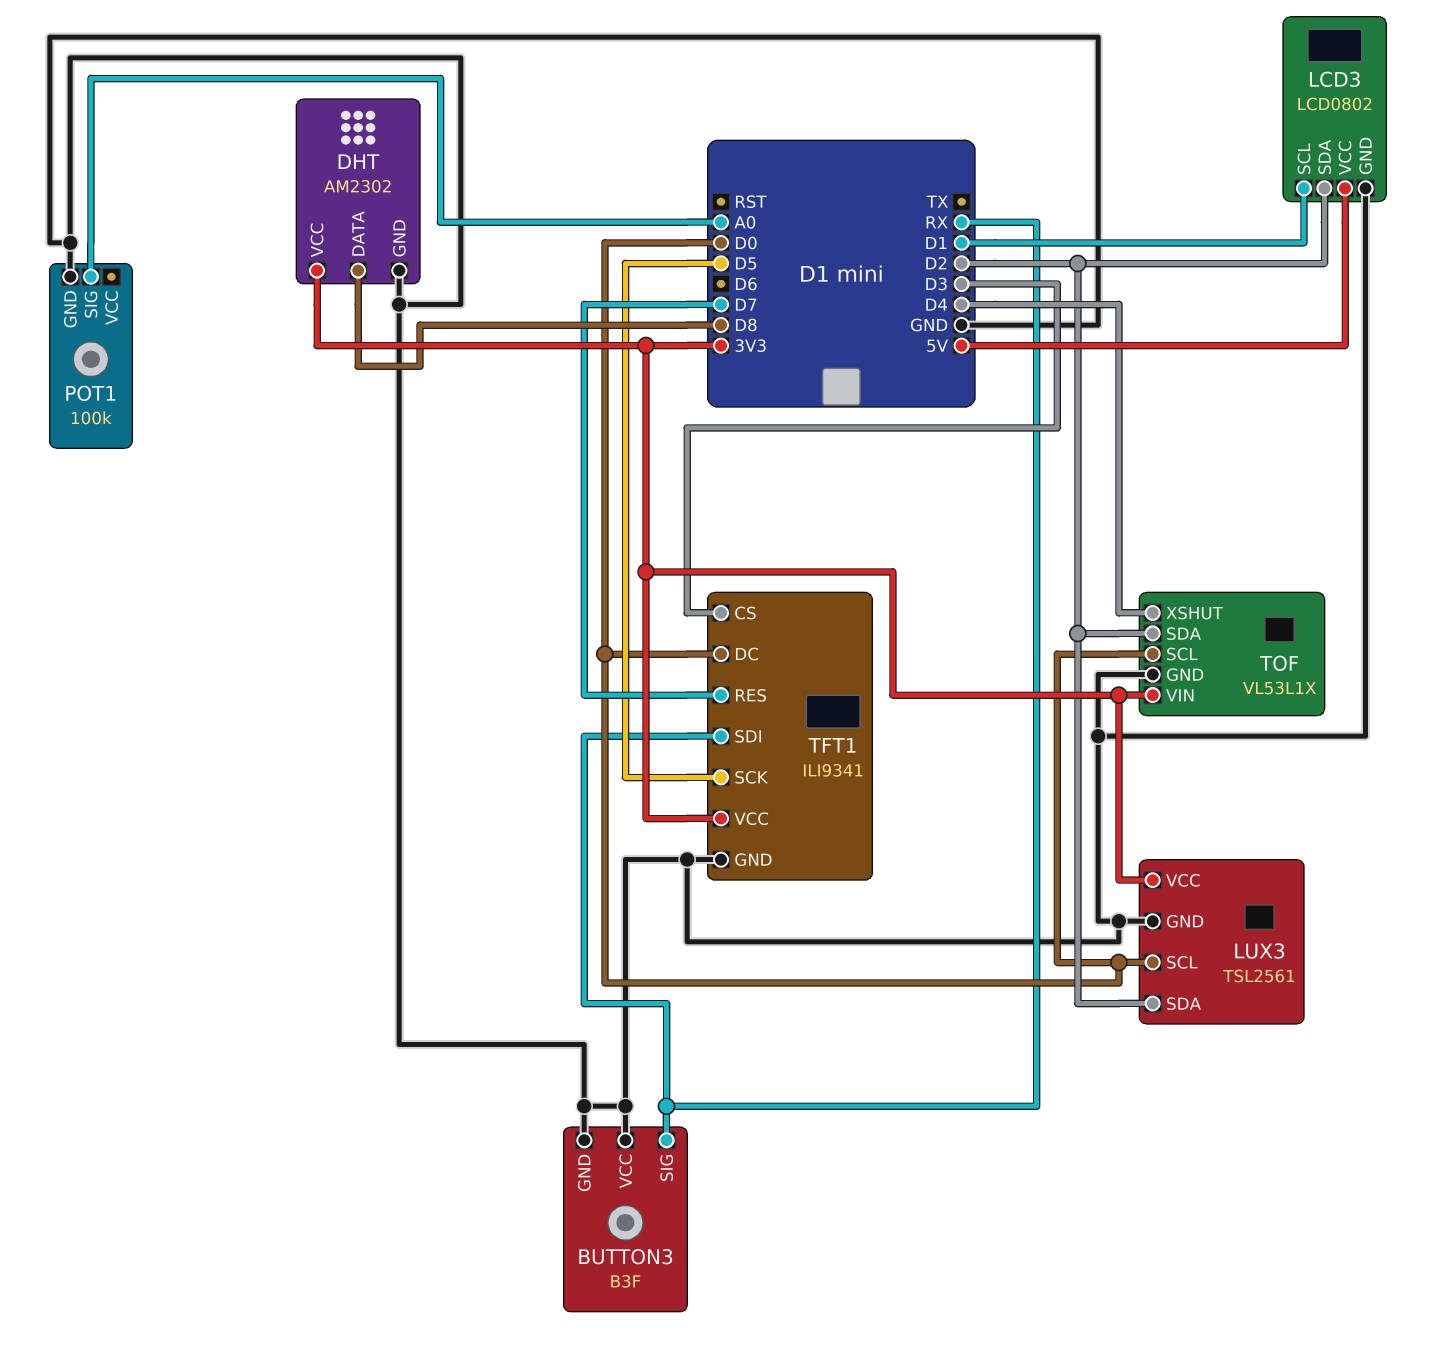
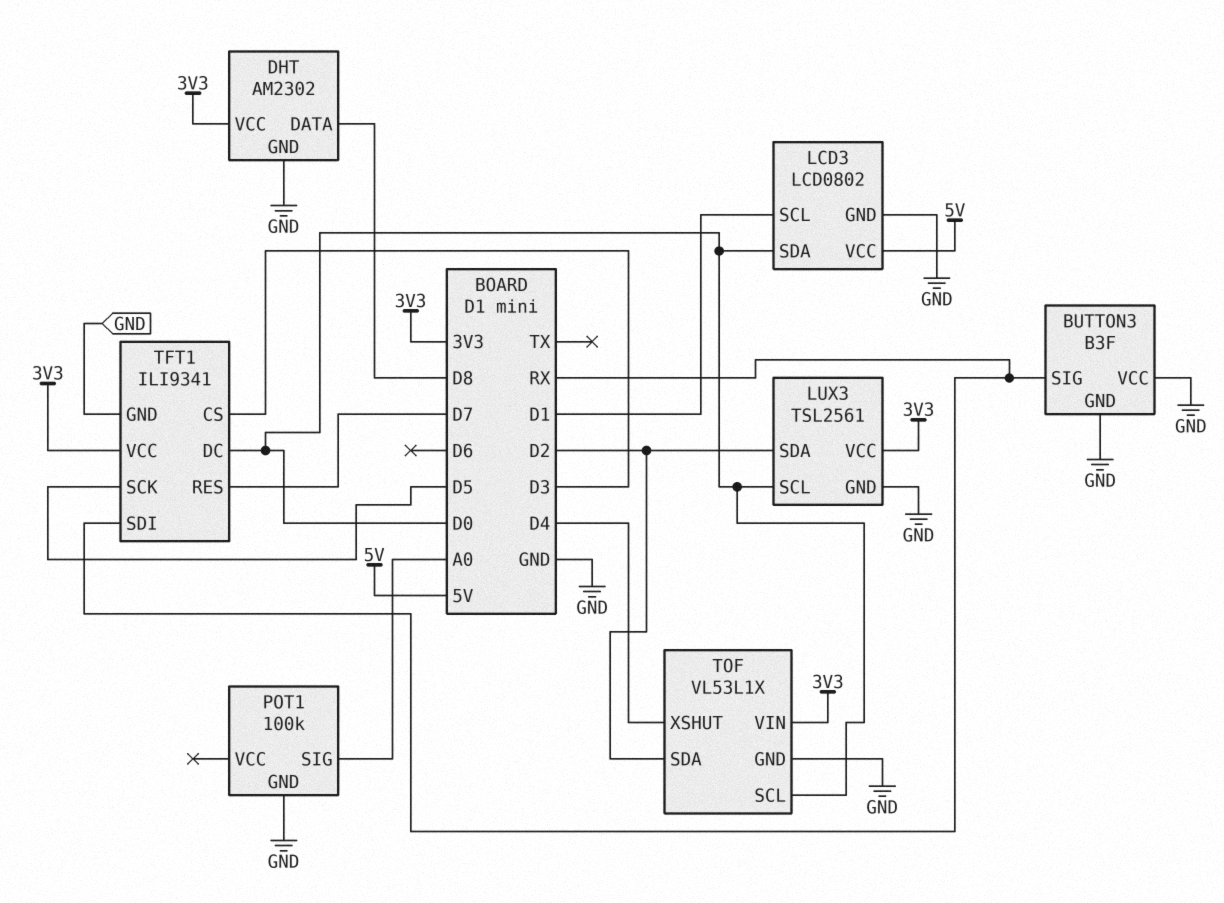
LCD3 pin SDA: D2 -> D0

